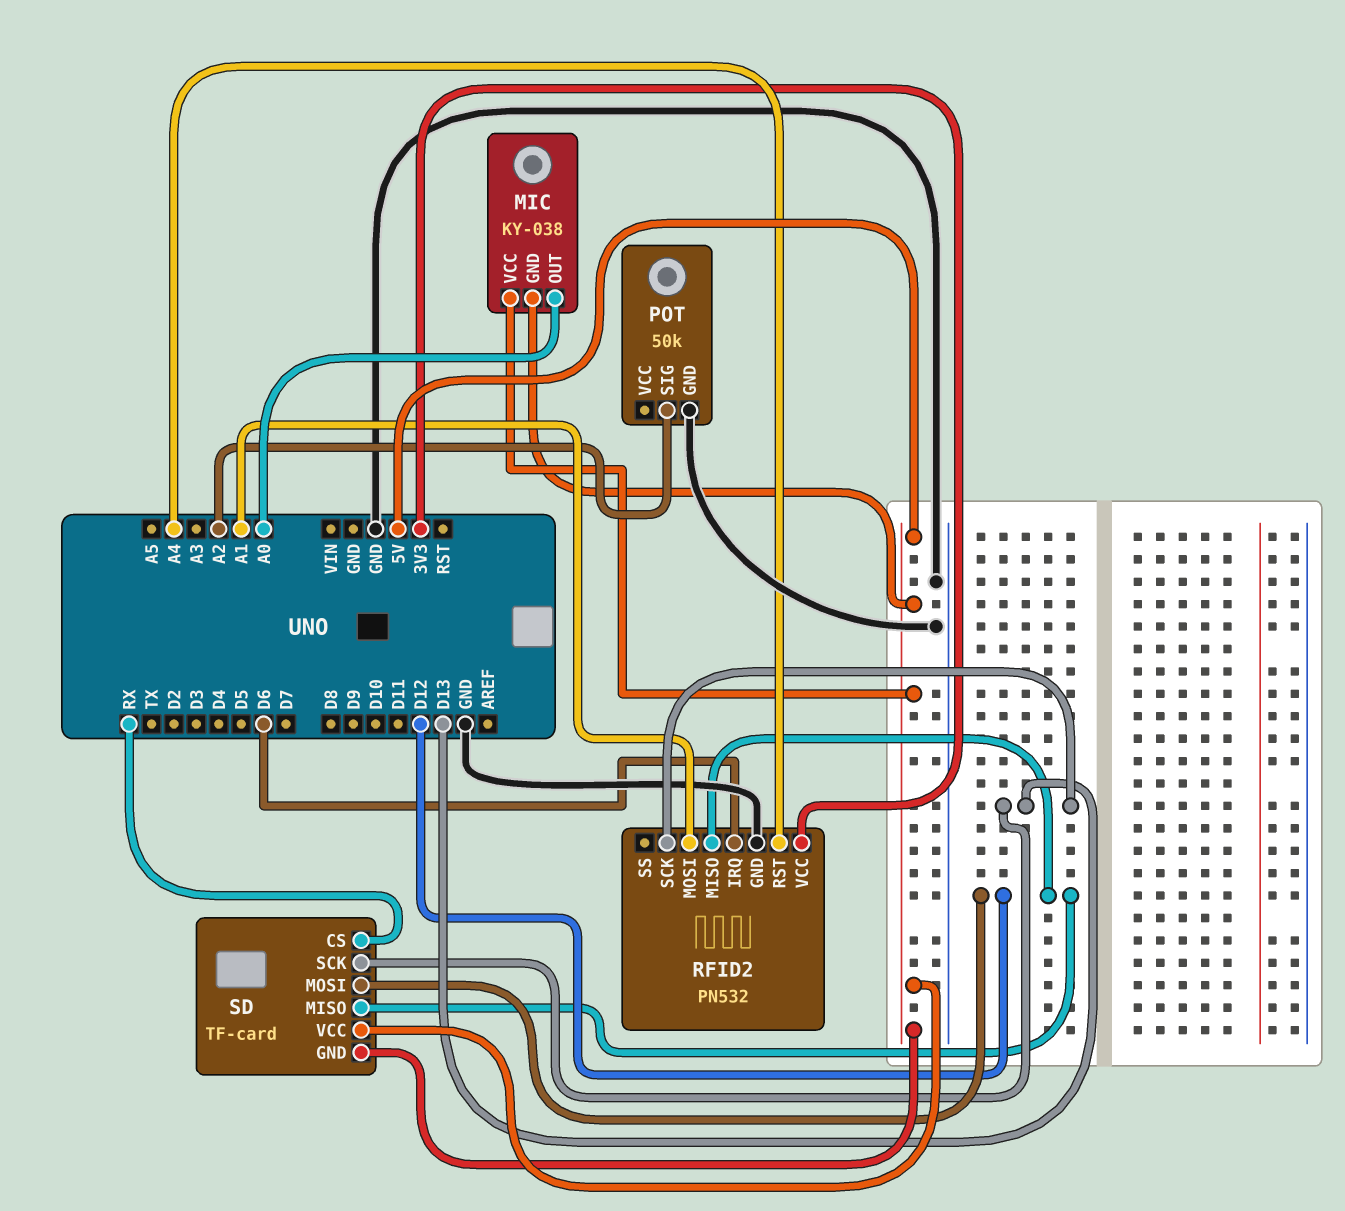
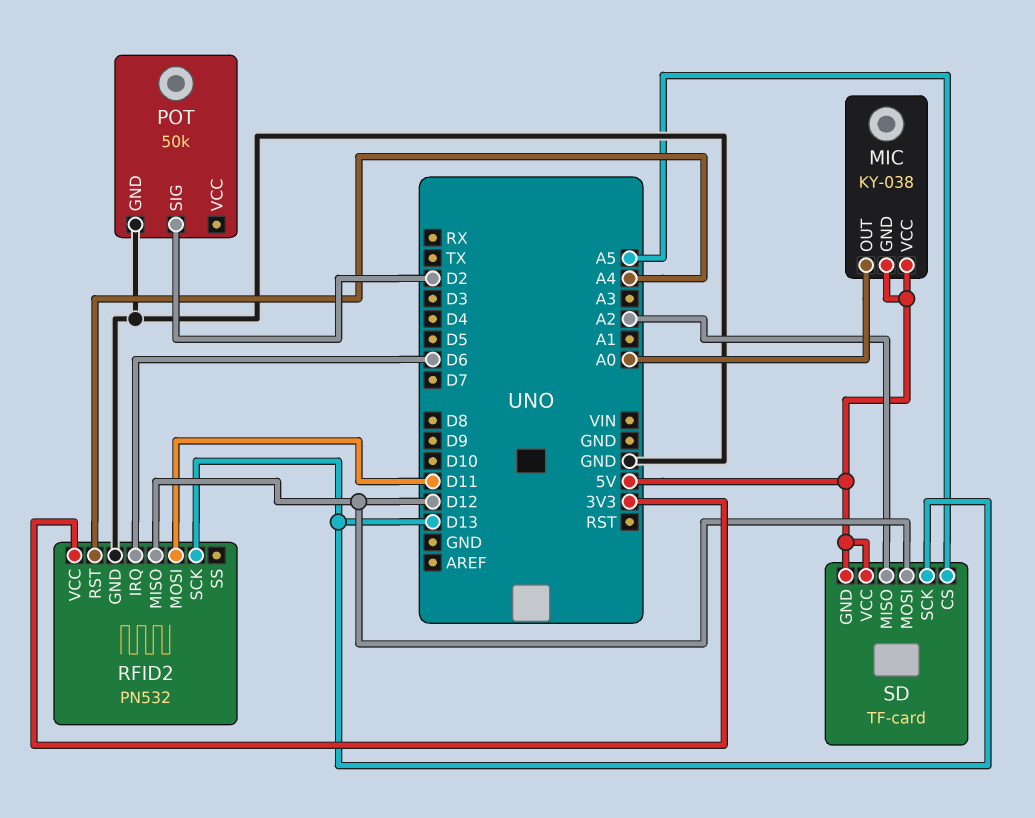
POT pin SIG: A2 -> D2
RFID2 pin MOSI: A1 -> D11
SD pin CS: RX -> A5
SD pin MISO: D12 -> A2

